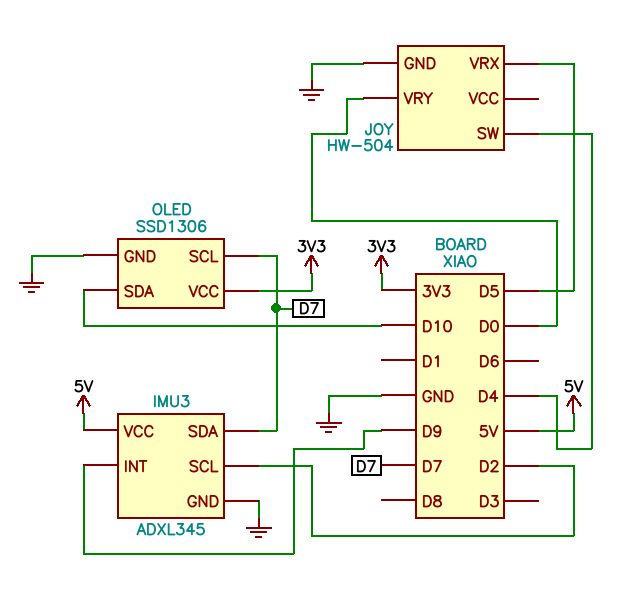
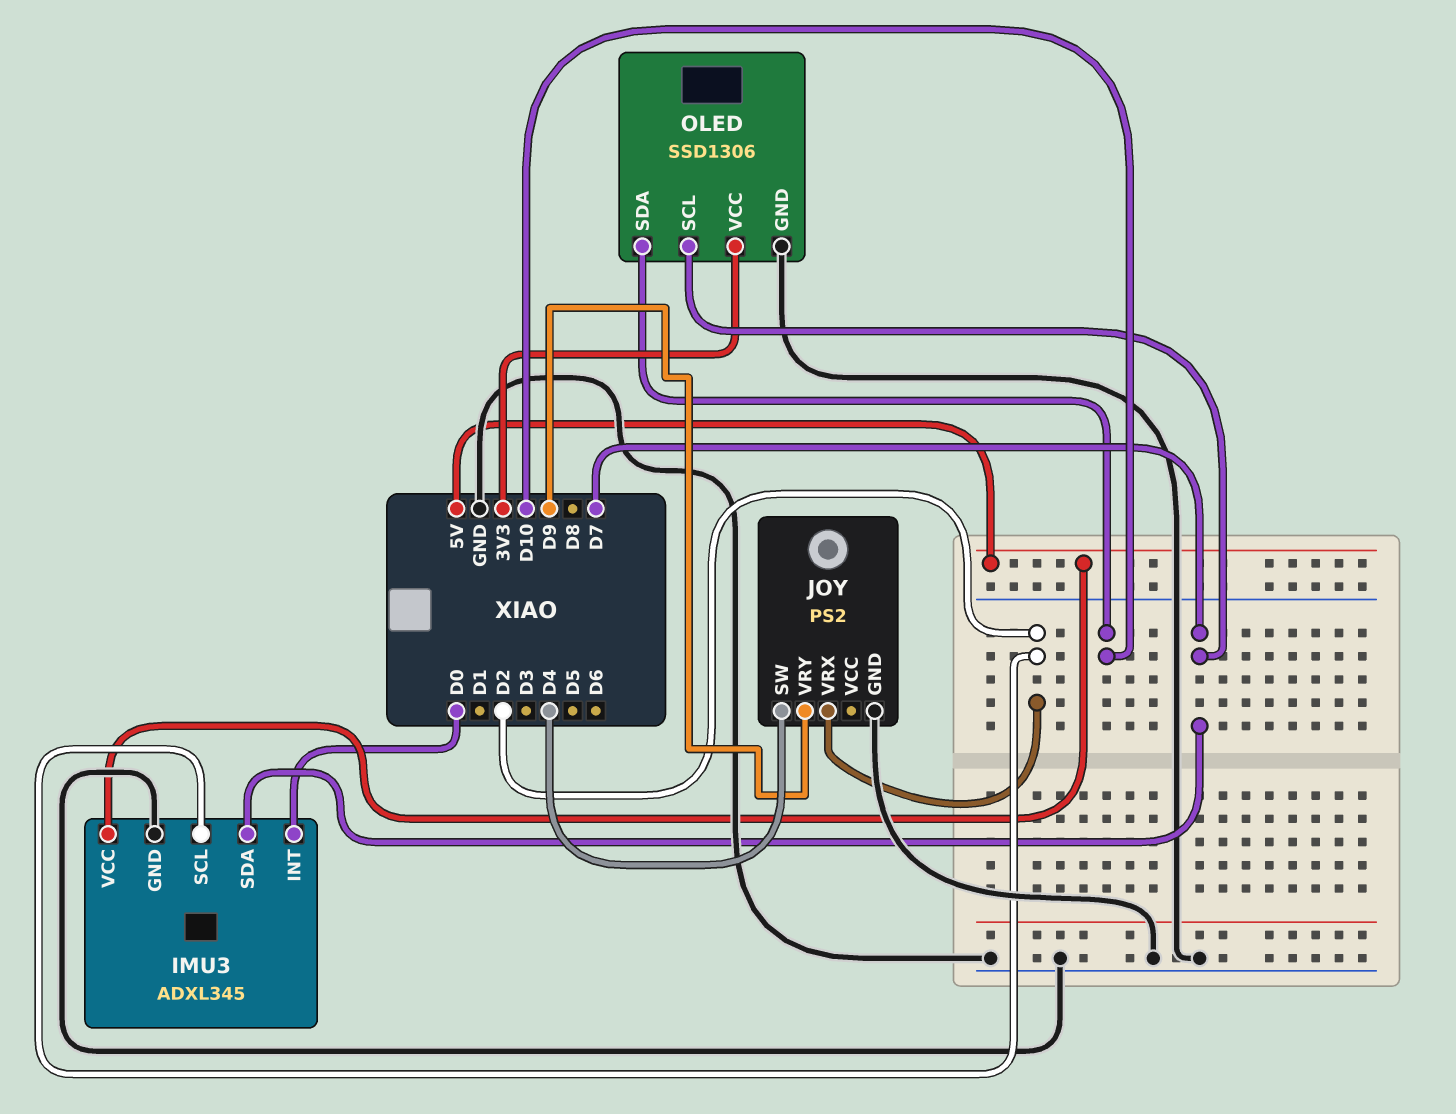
IMU3 pin INT: D9 -> D0
JOY: HW-504 -> PS2
JOY pin VRX: D5 -> D2
JOY pin VRY: D0 -> D9

